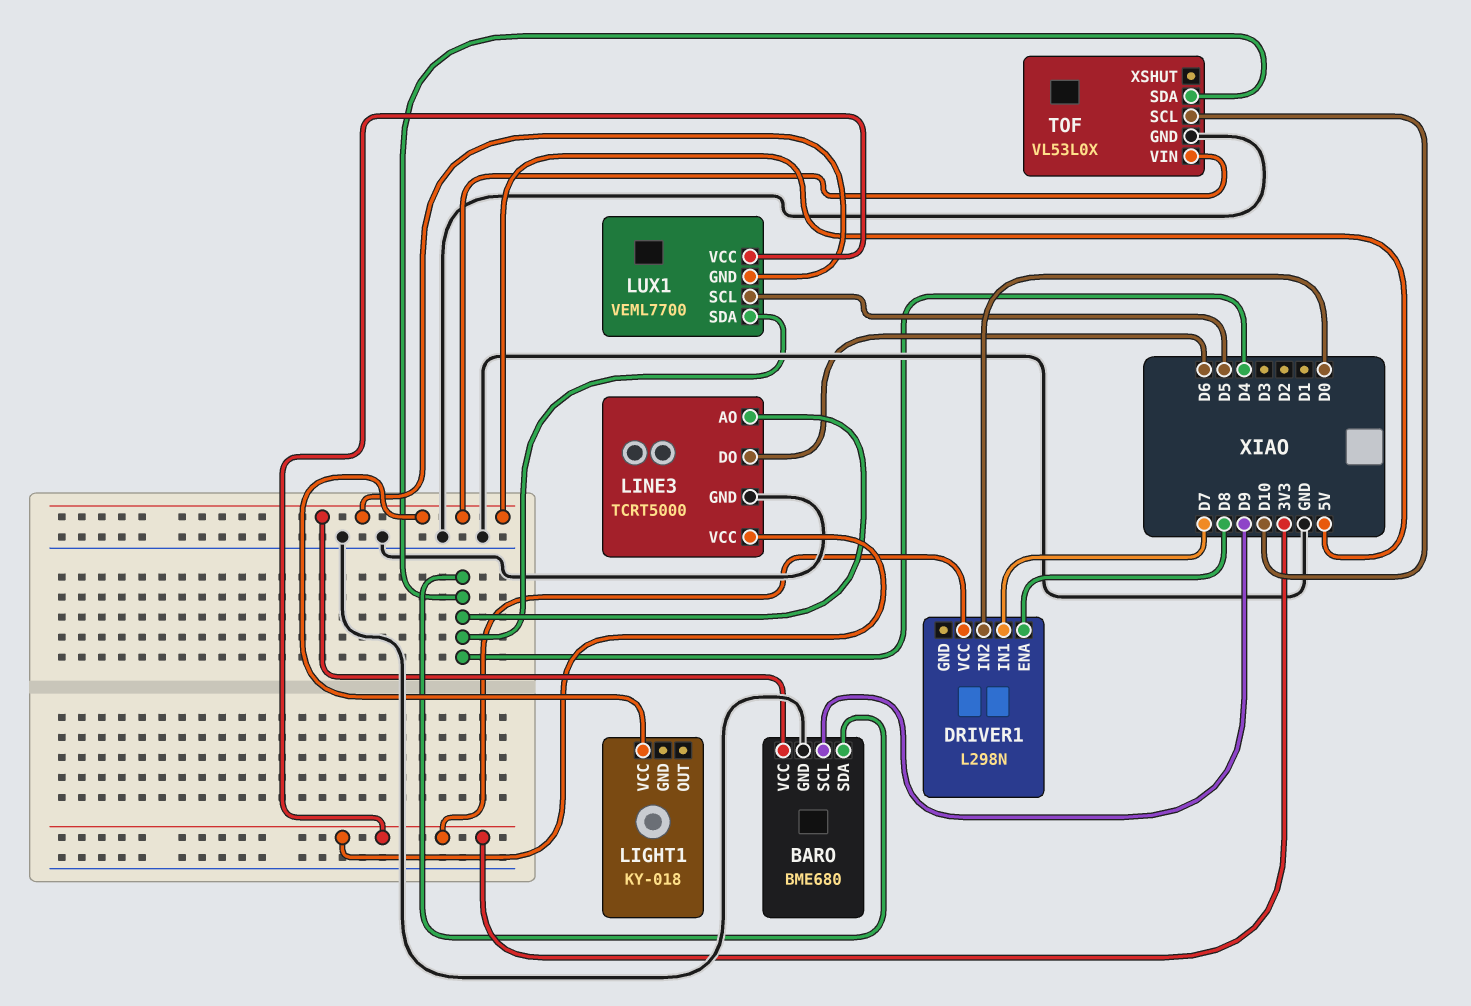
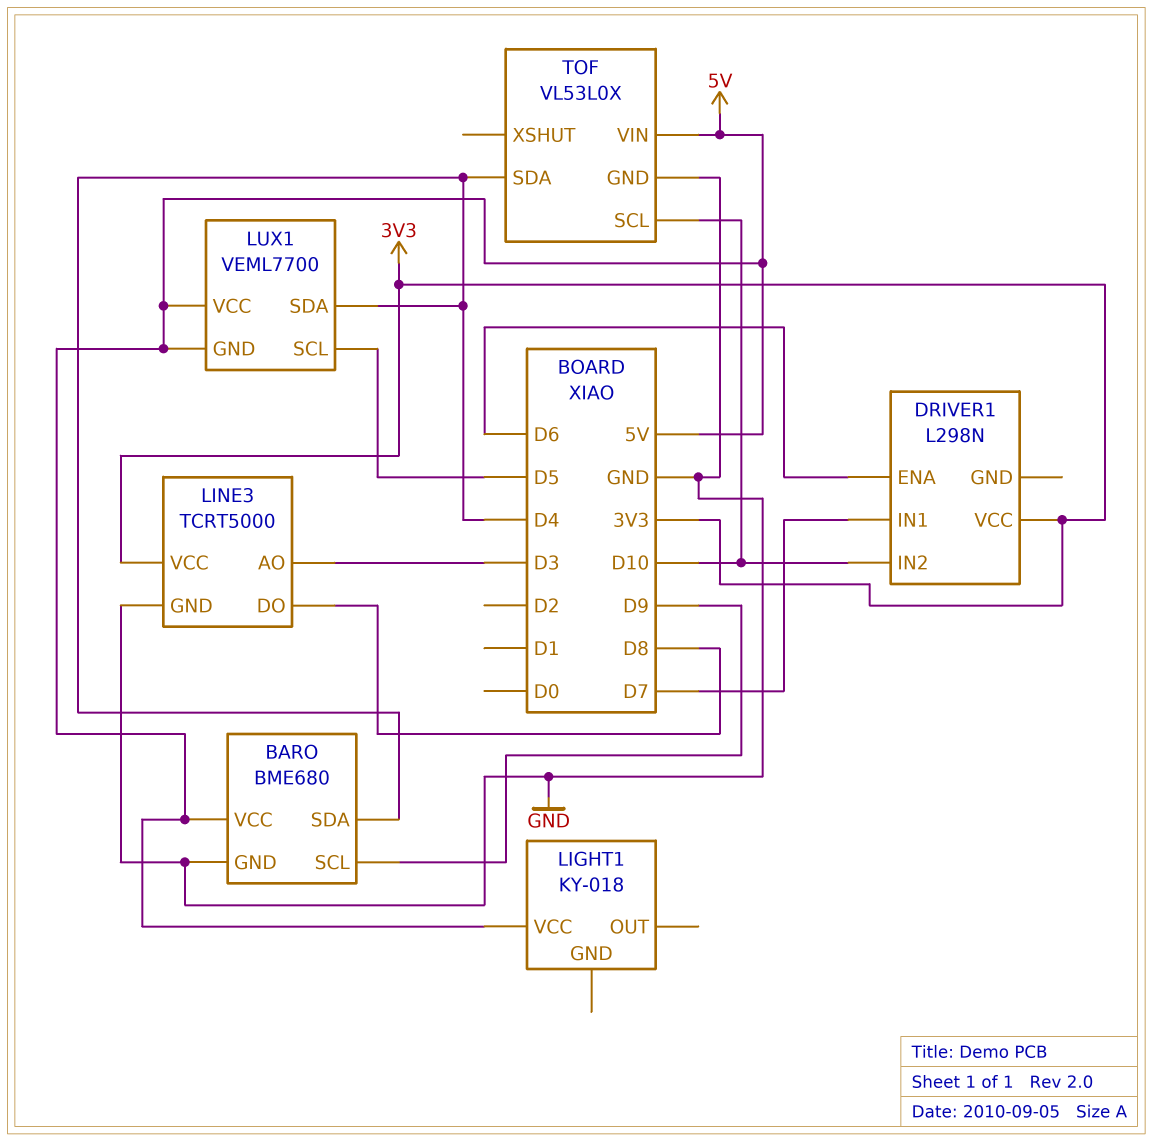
DRIVER1 pin ENA: D8 -> D6
DRIVER1 pin IN2: D0 -> D10
LINE3 pin AO: D4 -> D3
LINE3 pin DO: D6 -> D8
LUX1 pin VCC: 3V3 -> 5V

